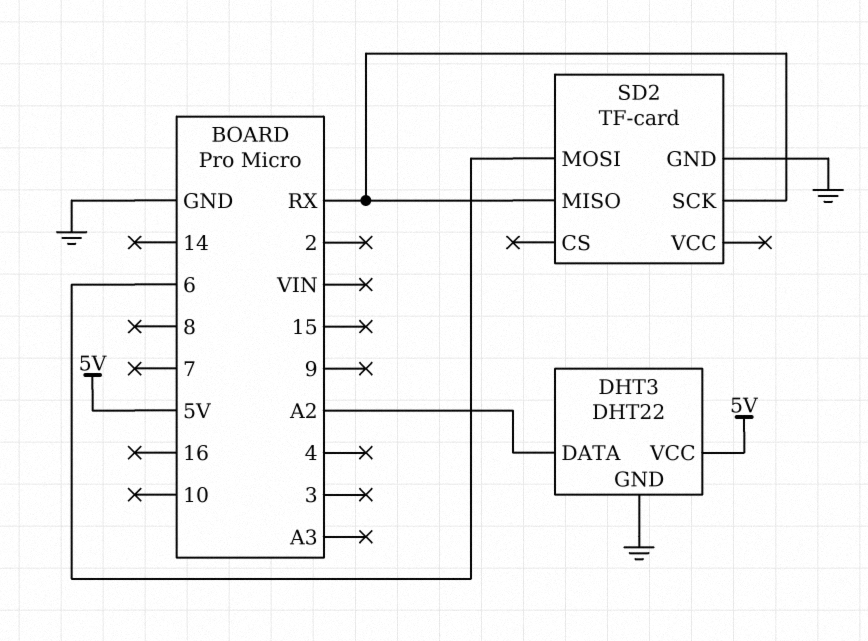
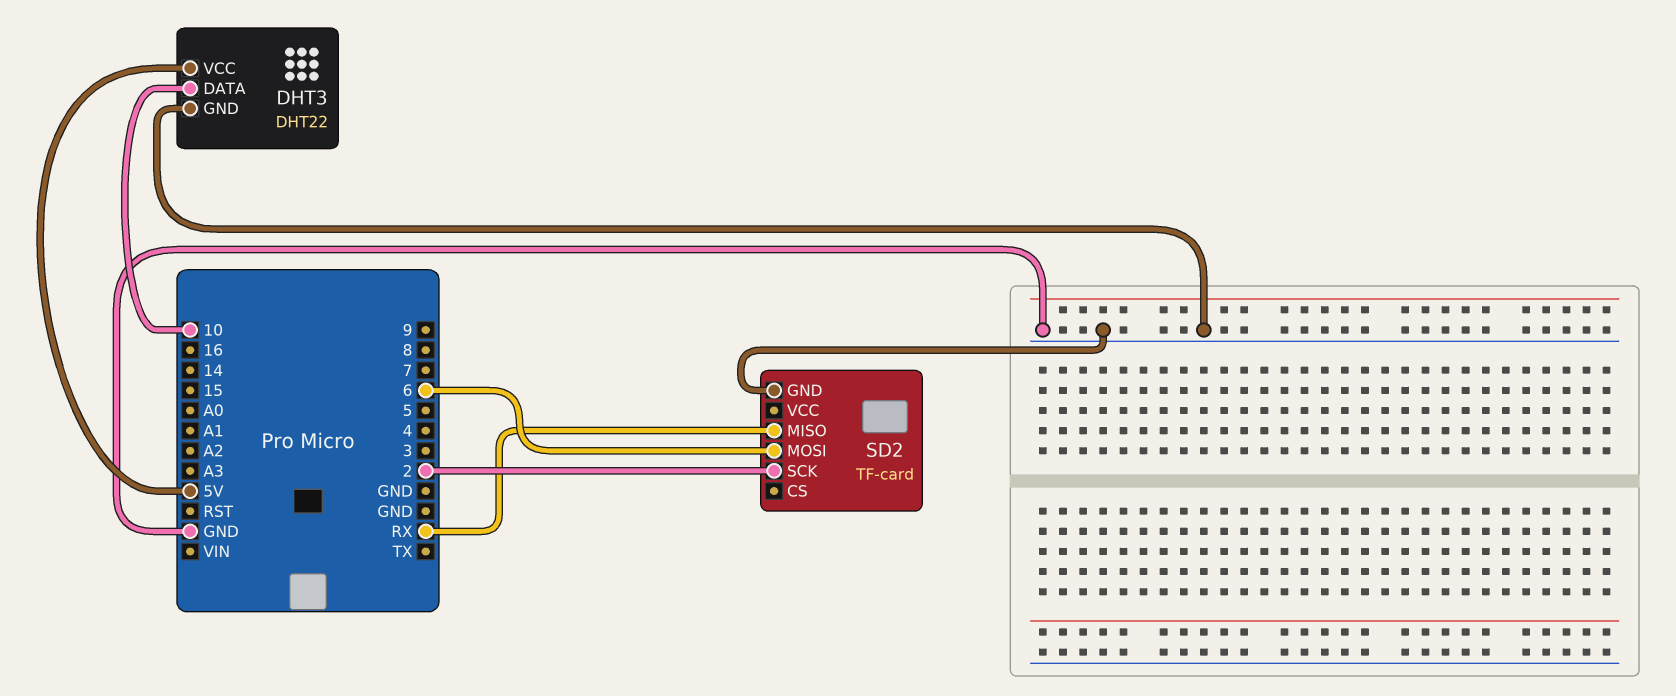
DHT3 pin DATA: A2 -> 10
SD2 pin SCK: RX -> 2

